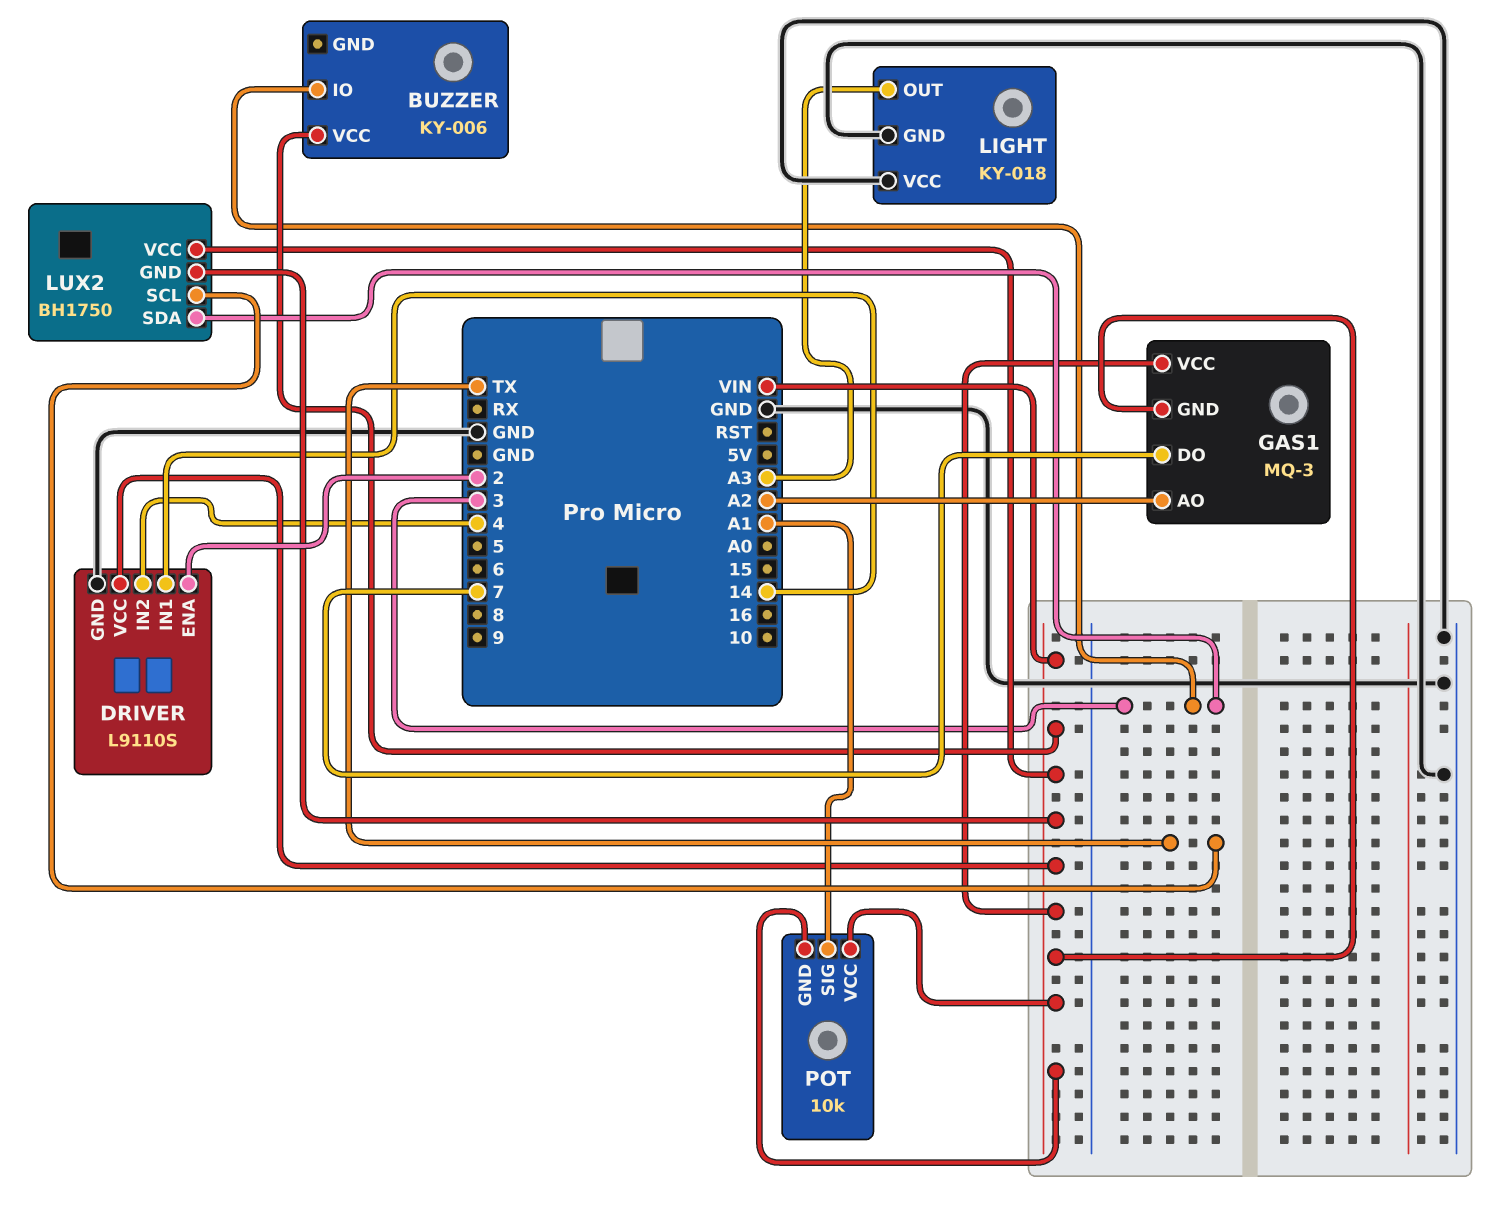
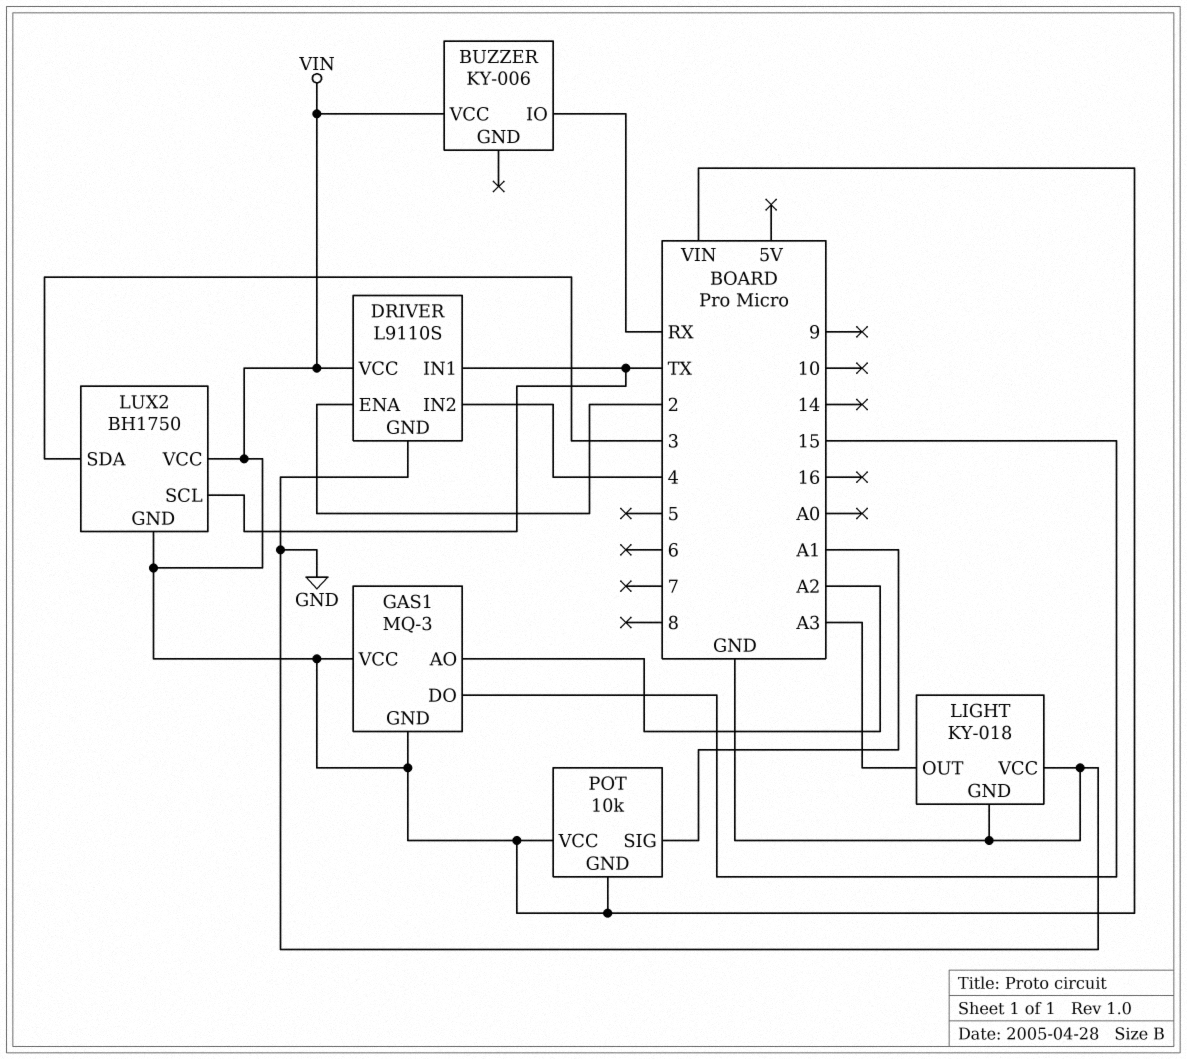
BUZZER pin IO: 3 -> RX
DRIVER pin IN1: 14 -> TX
GAS1 pin DO: 7 -> 15

